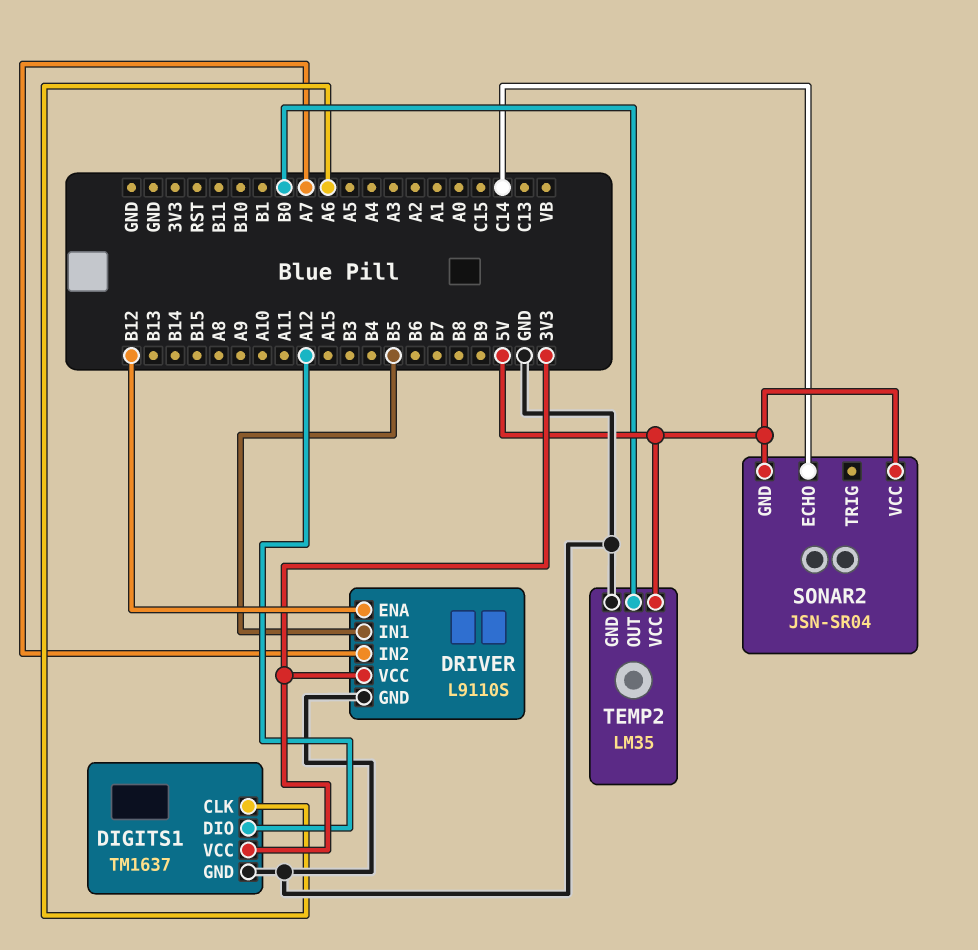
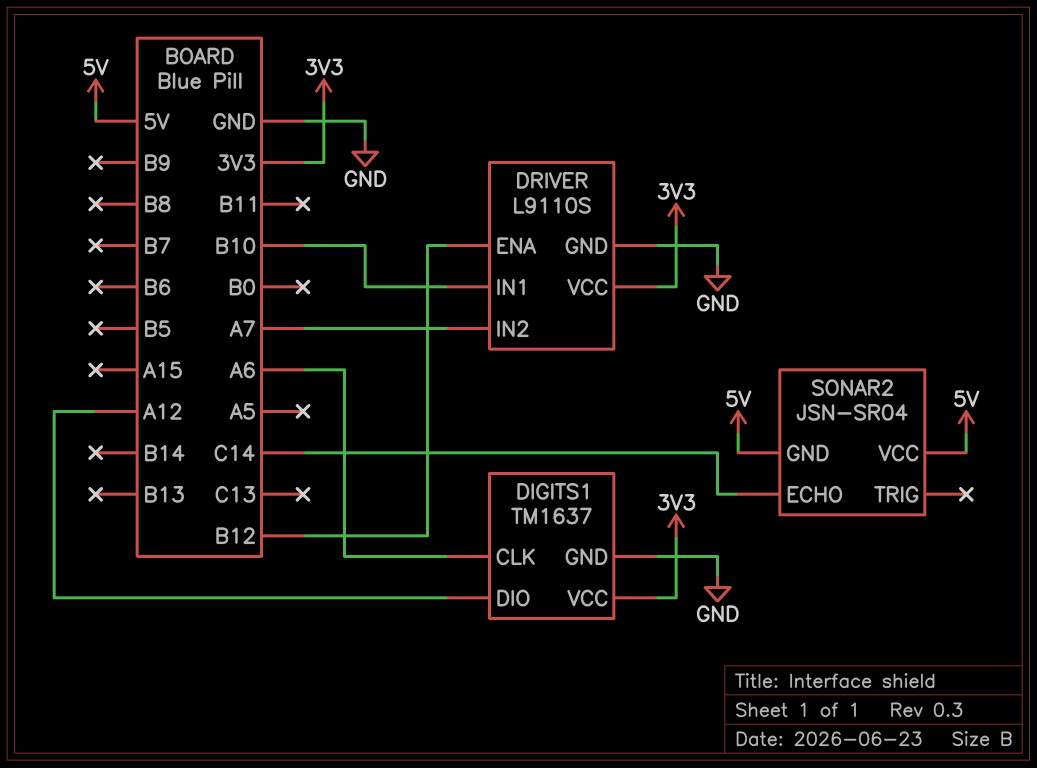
DRIVER pin IN1: B5 -> B10
TEMP2: LM35 -> none
TEMP2 pin GND: GND -> none
TEMP2 pin OUT: B0 -> none
TEMP2 pin VCC: 5V -> none

